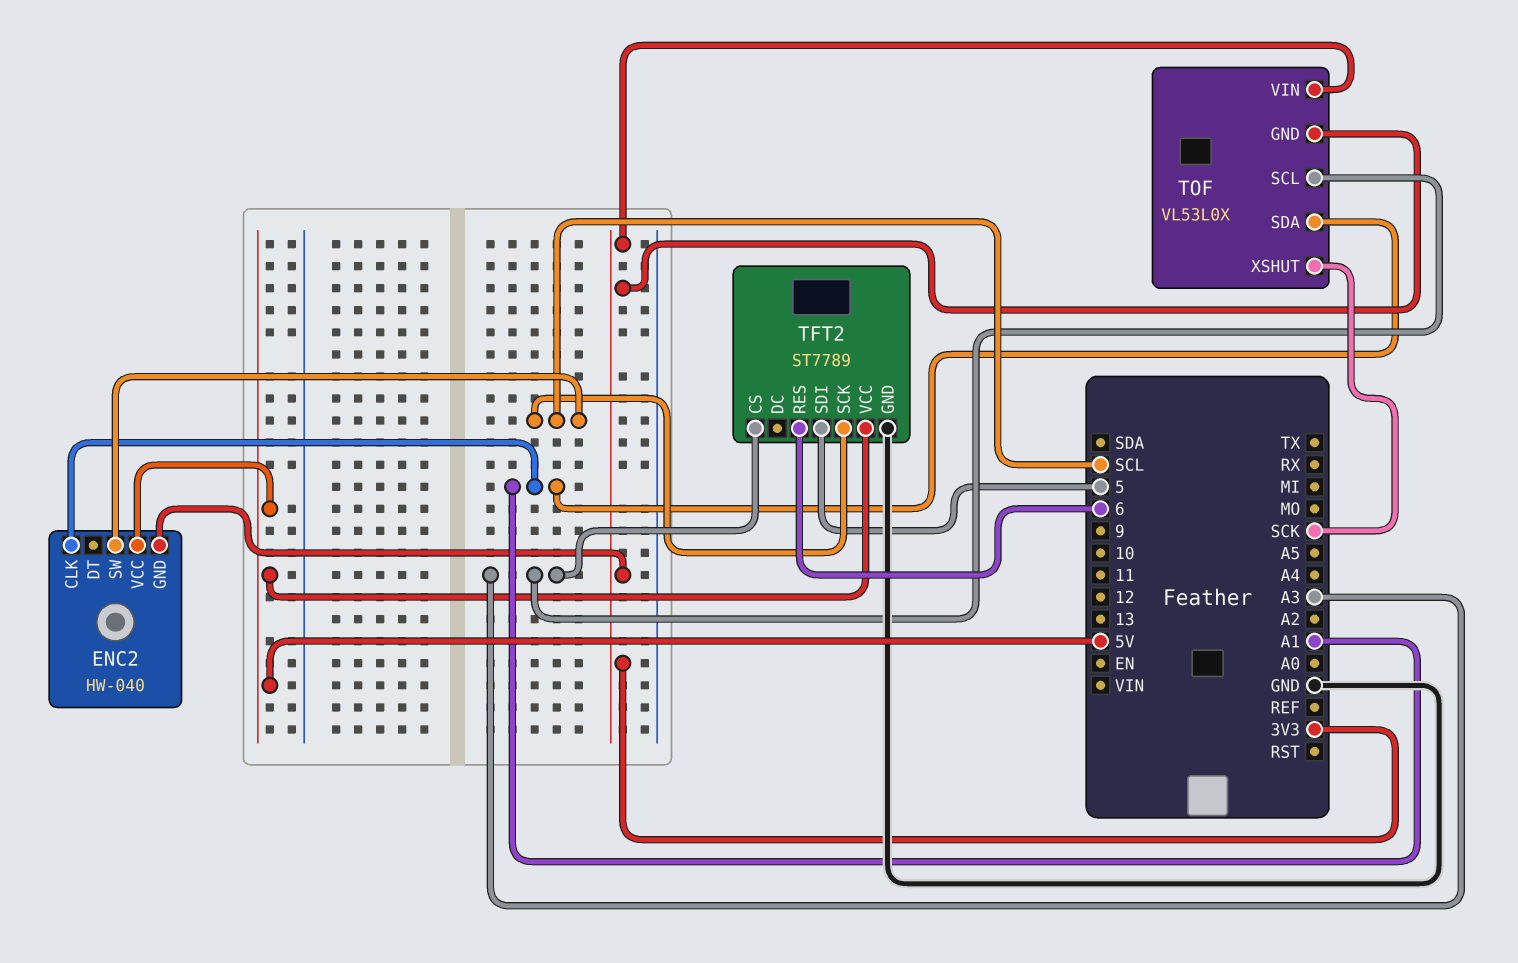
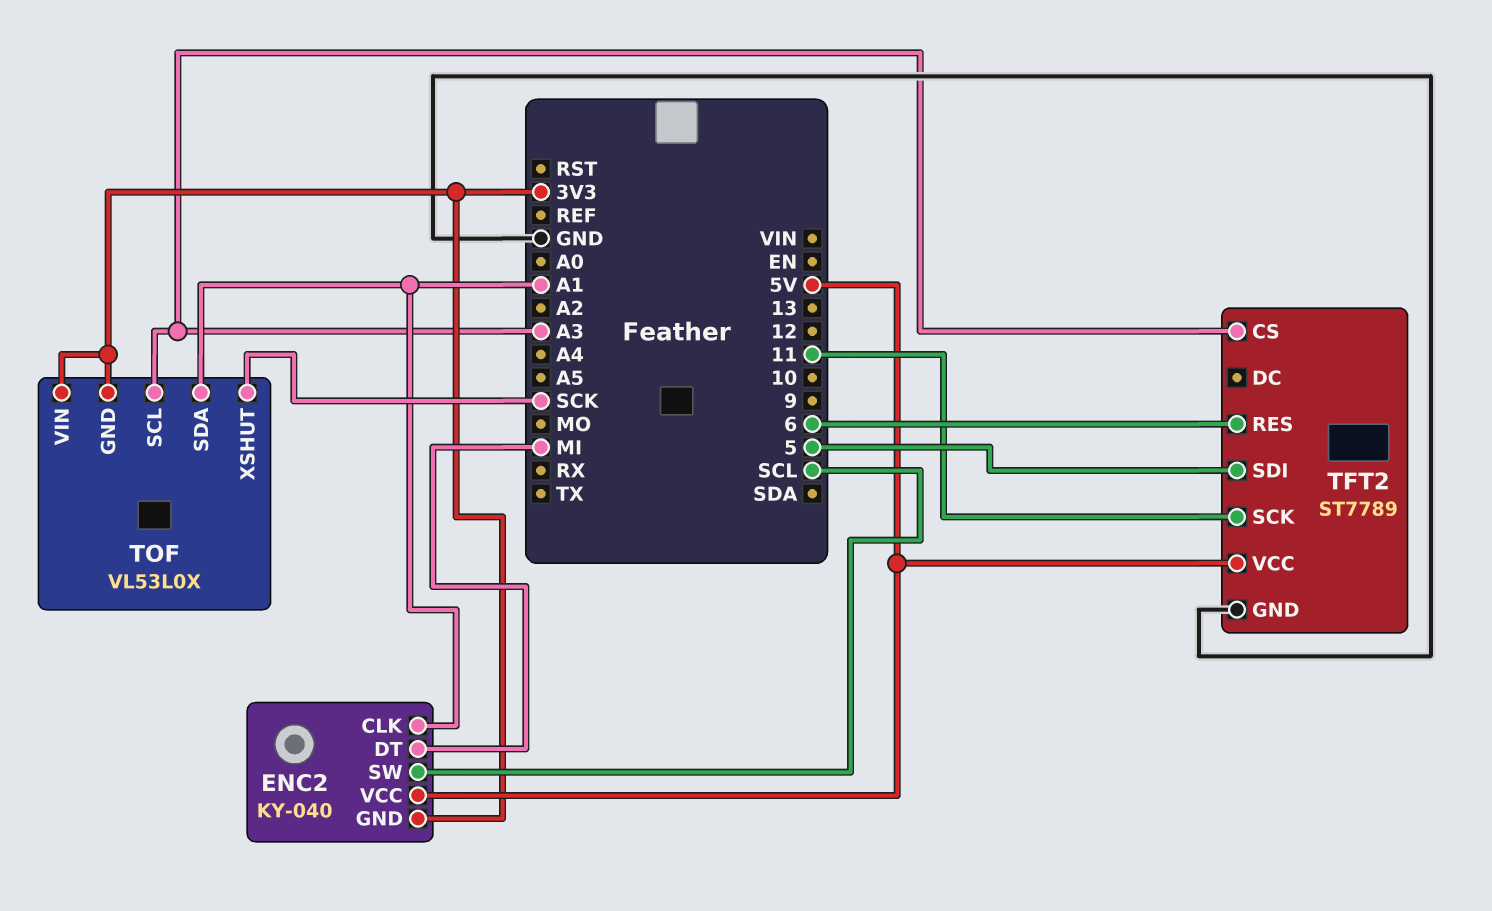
ENC2: HW-040 -> KY-040
ENC2 pin DT: none -> MI
TFT2 pin SCK: SCL -> 11

